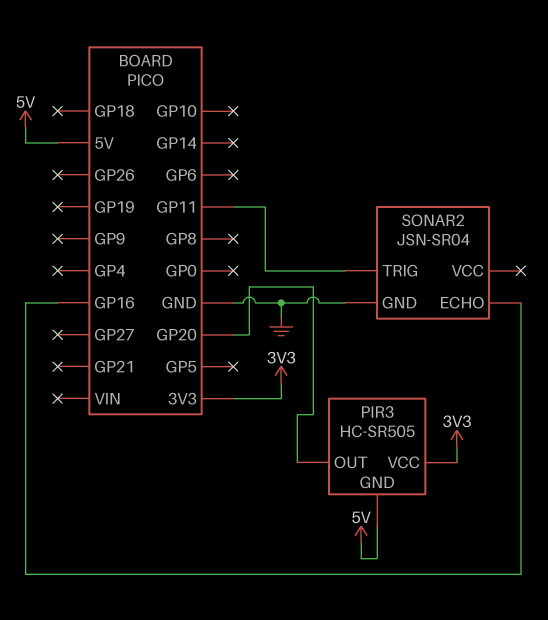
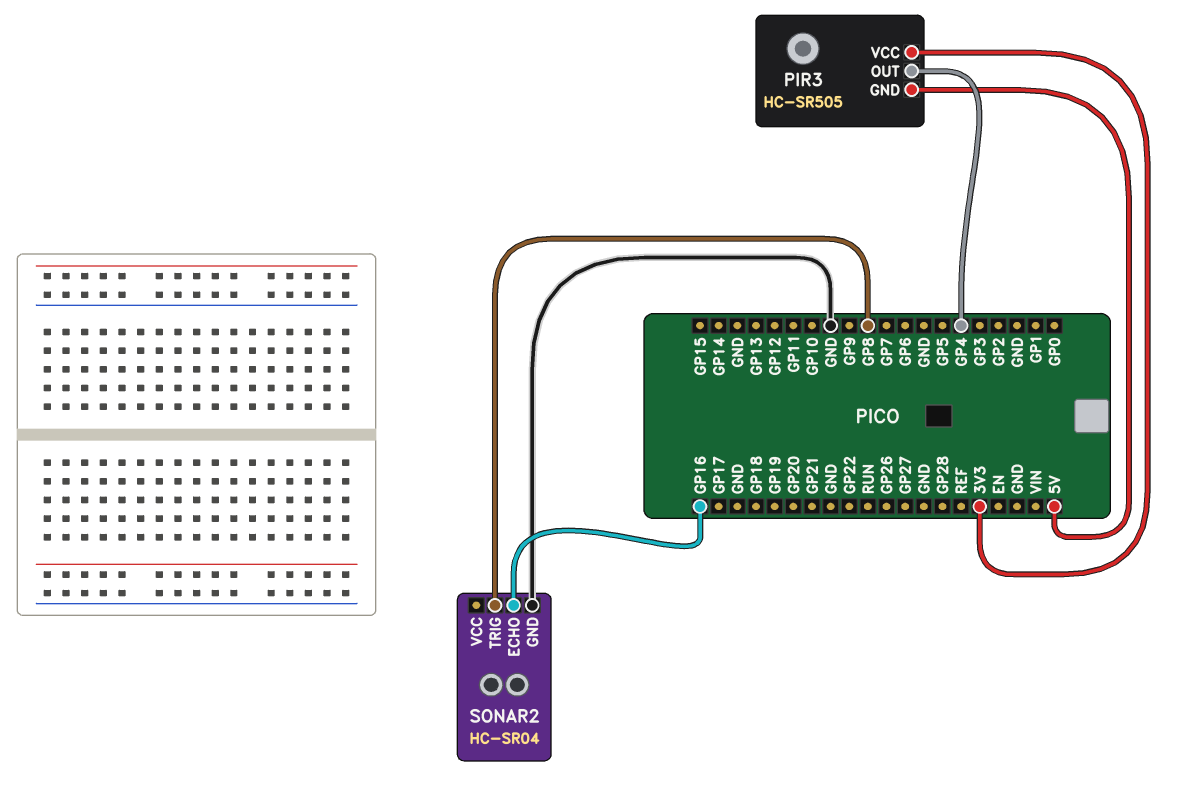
PIR3 pin OUT: GP20 -> GP4
SONAR2: JSN-SR04 -> HC-SR04
SONAR2 pin TRIG: GP11 -> GP8

